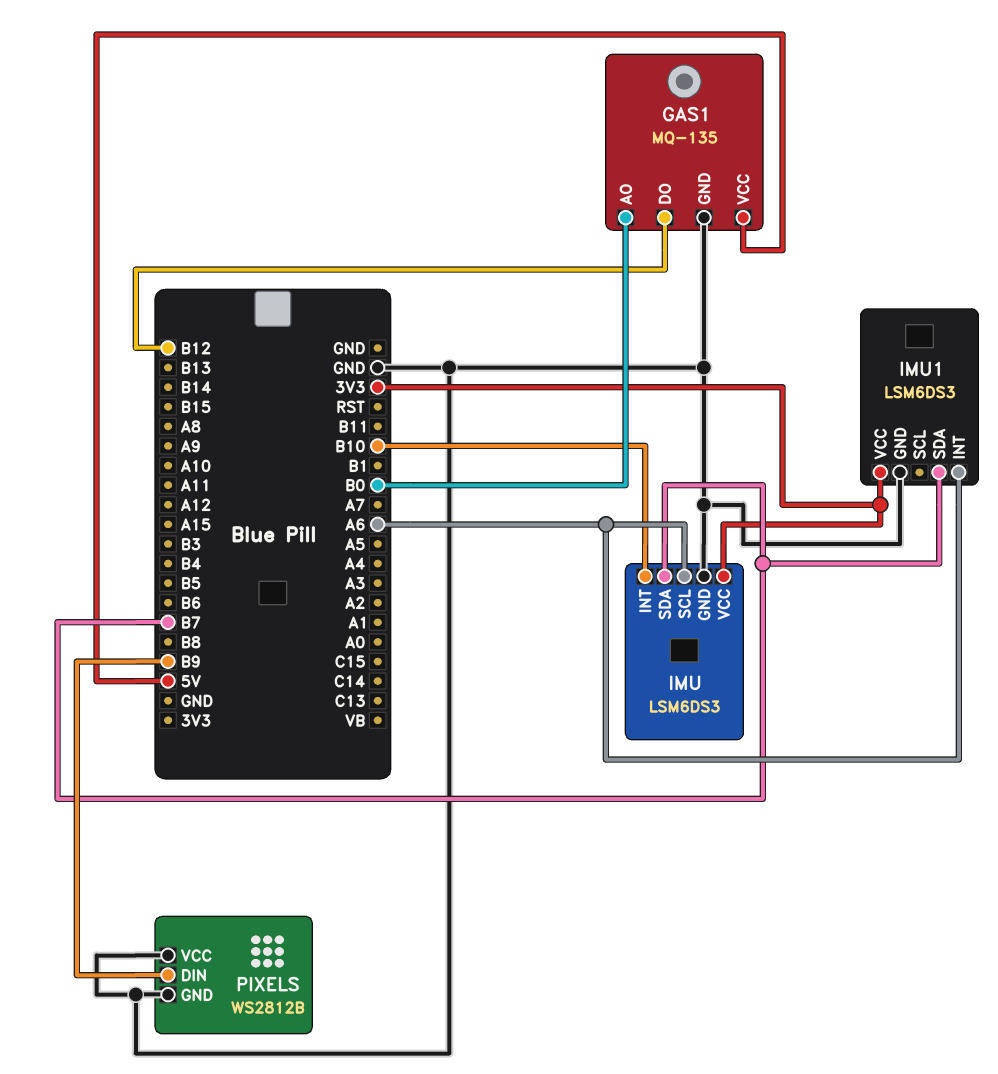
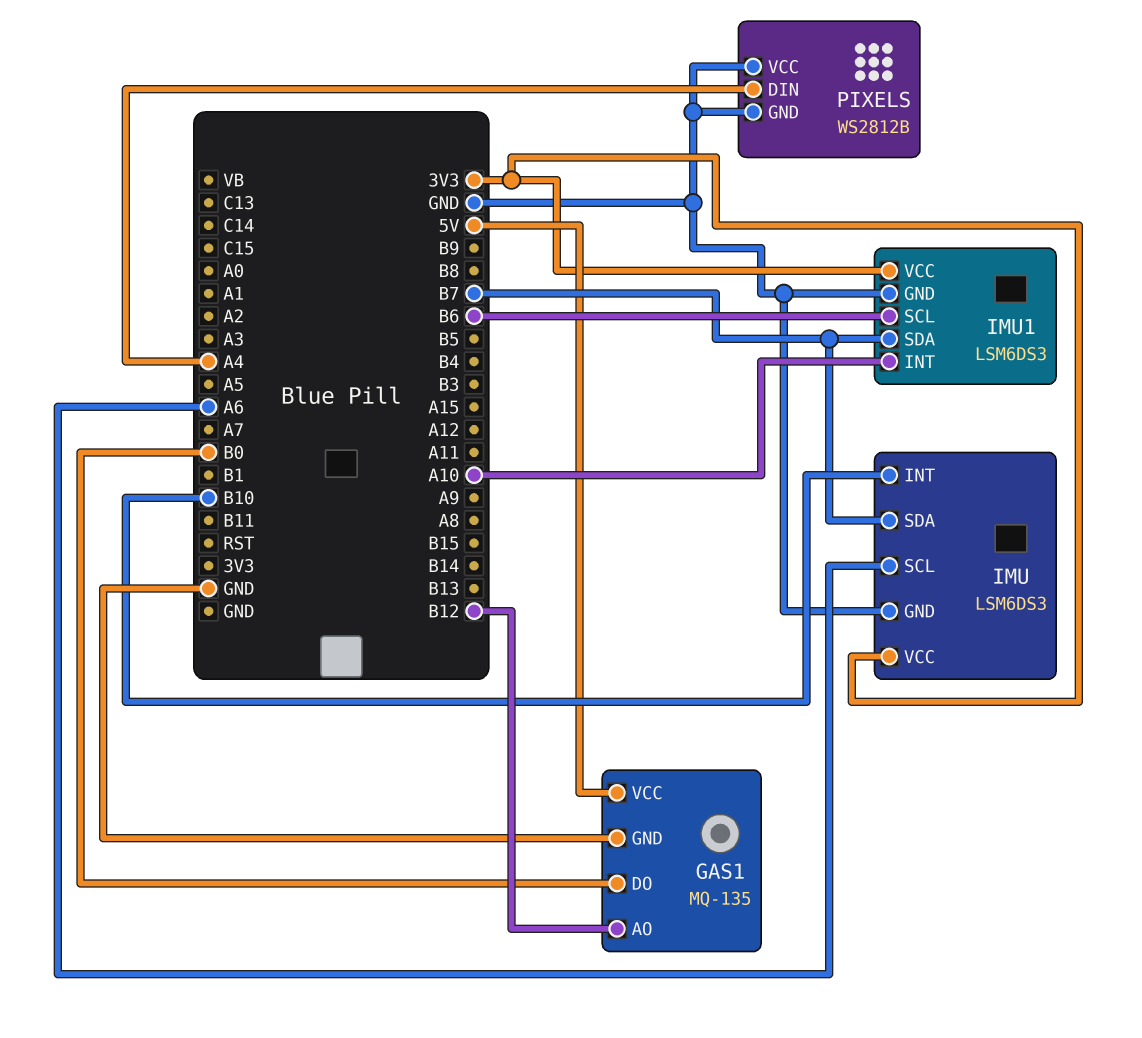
GAS1 pin AO: B0 -> B12
GAS1 pin DO: B12 -> B0
IMU1 pin INT: A6 -> A10
IMU1 pin SCL: none -> B6
PIXELS pin DIN: B9 -> A4

